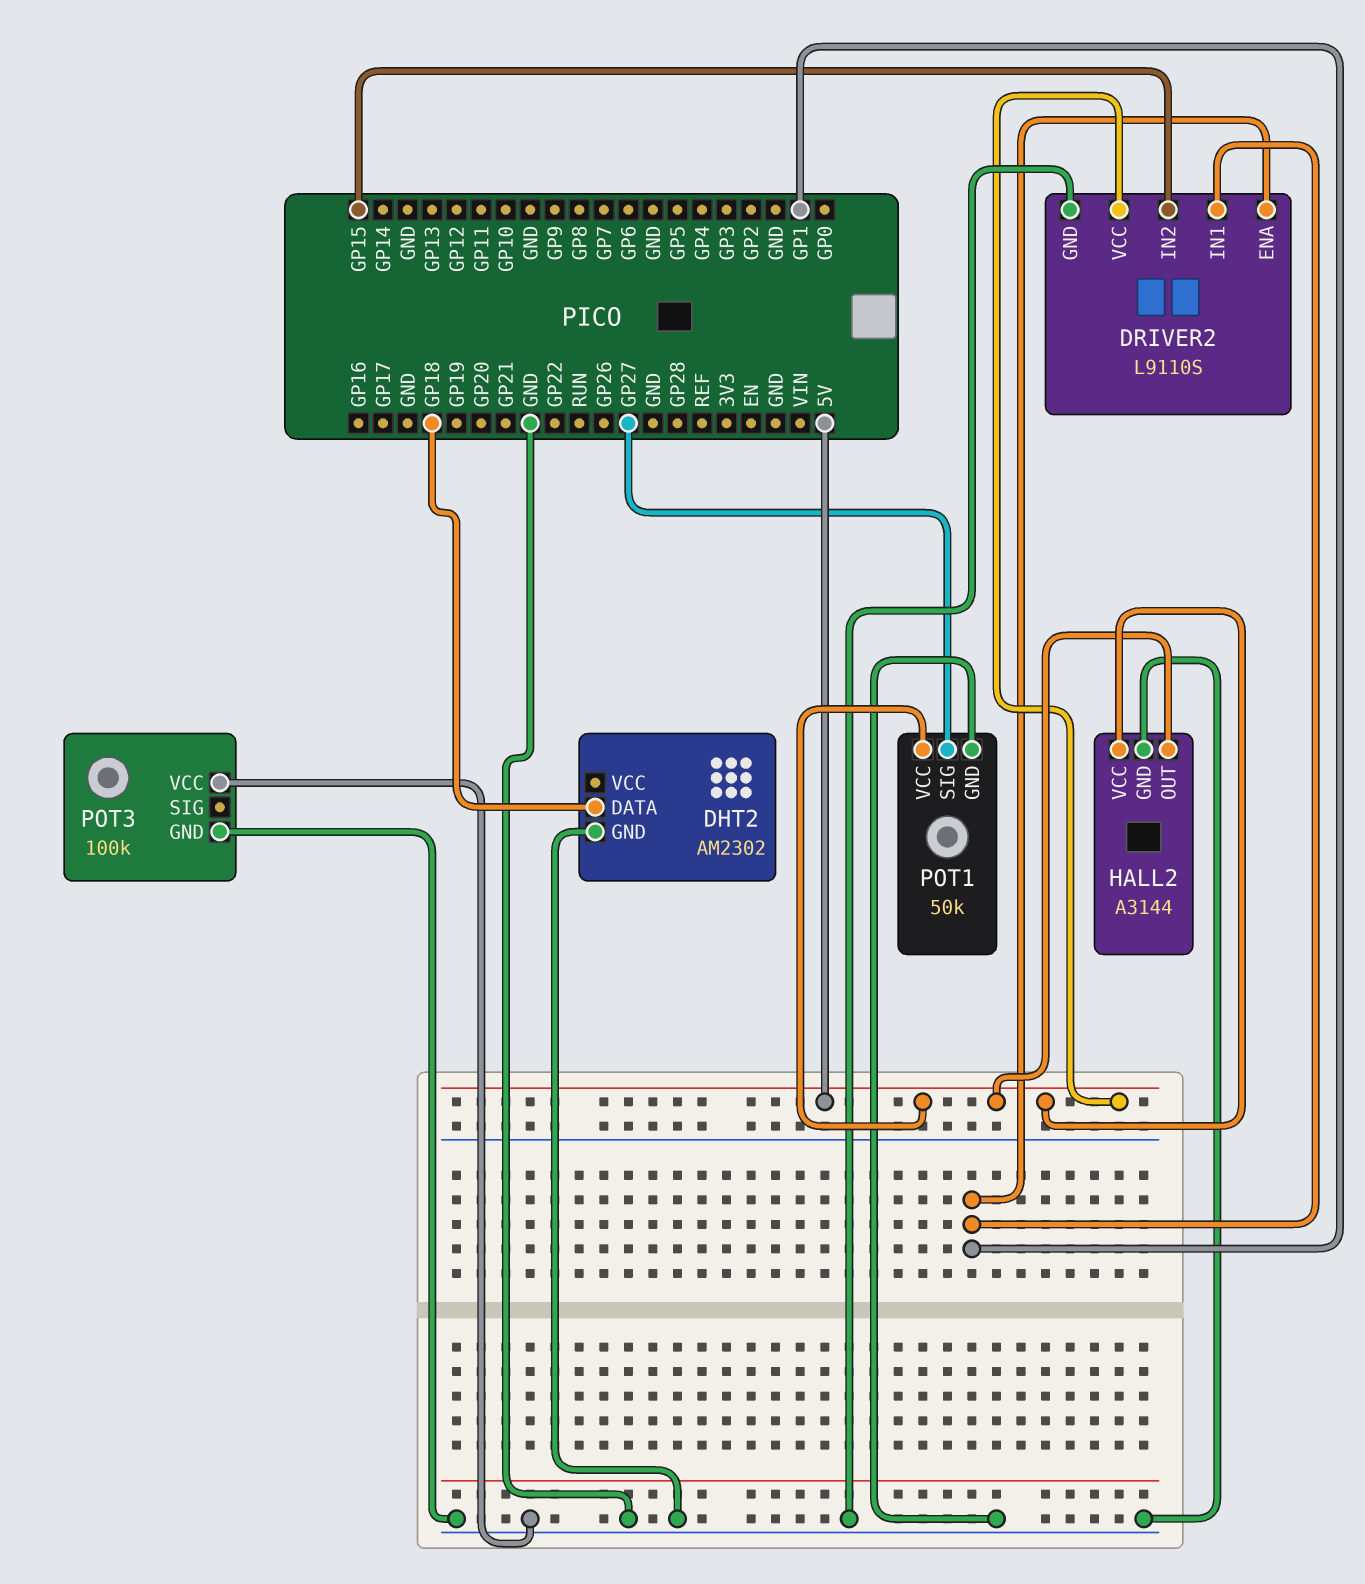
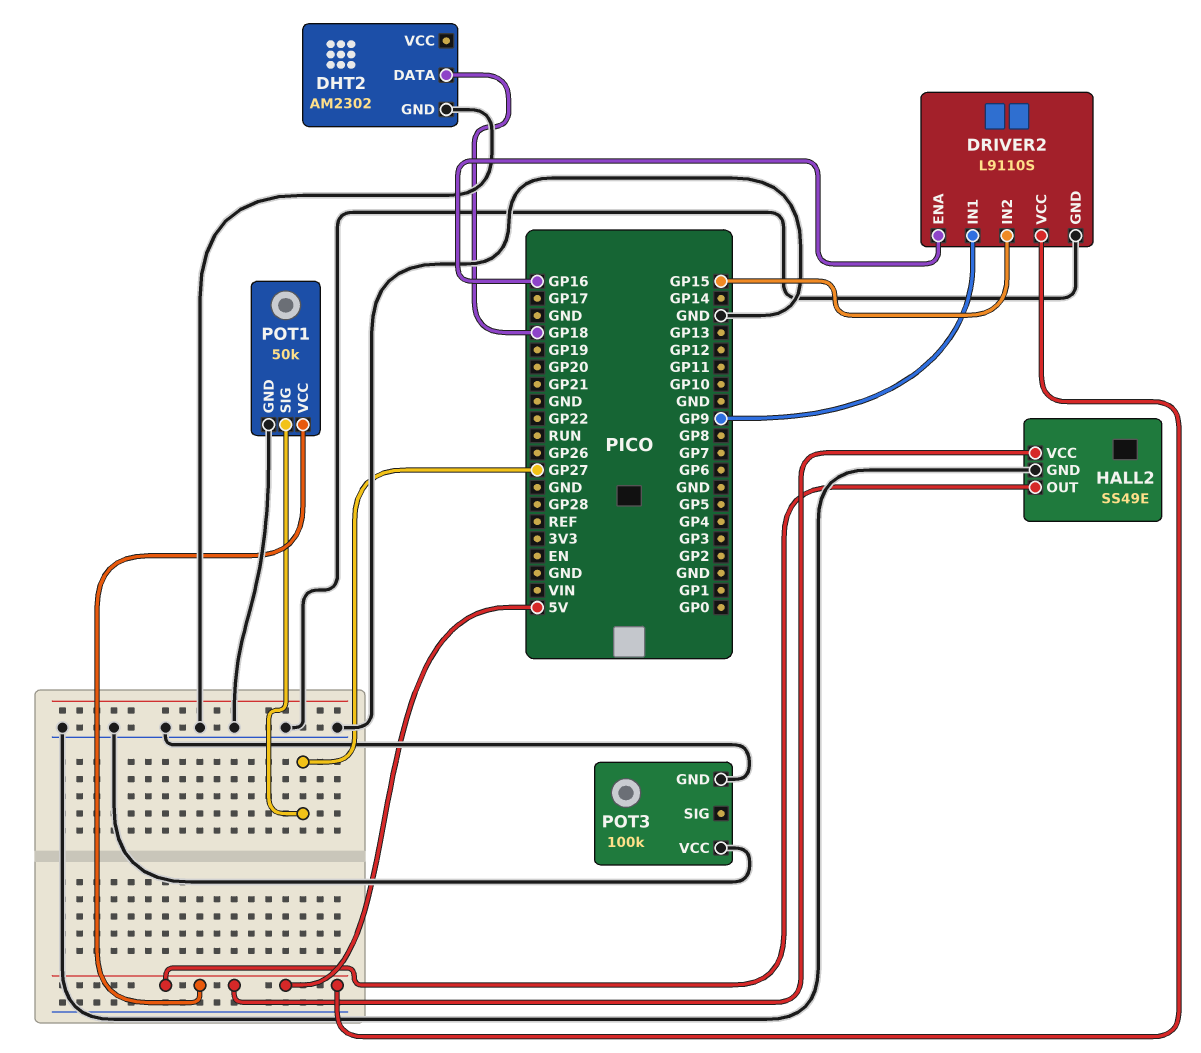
DRIVER2 pin ENA: GP1 -> GP16
DRIVER2 pin IN1: GP1 -> GP9
HALL2: A3144 -> SS49E

